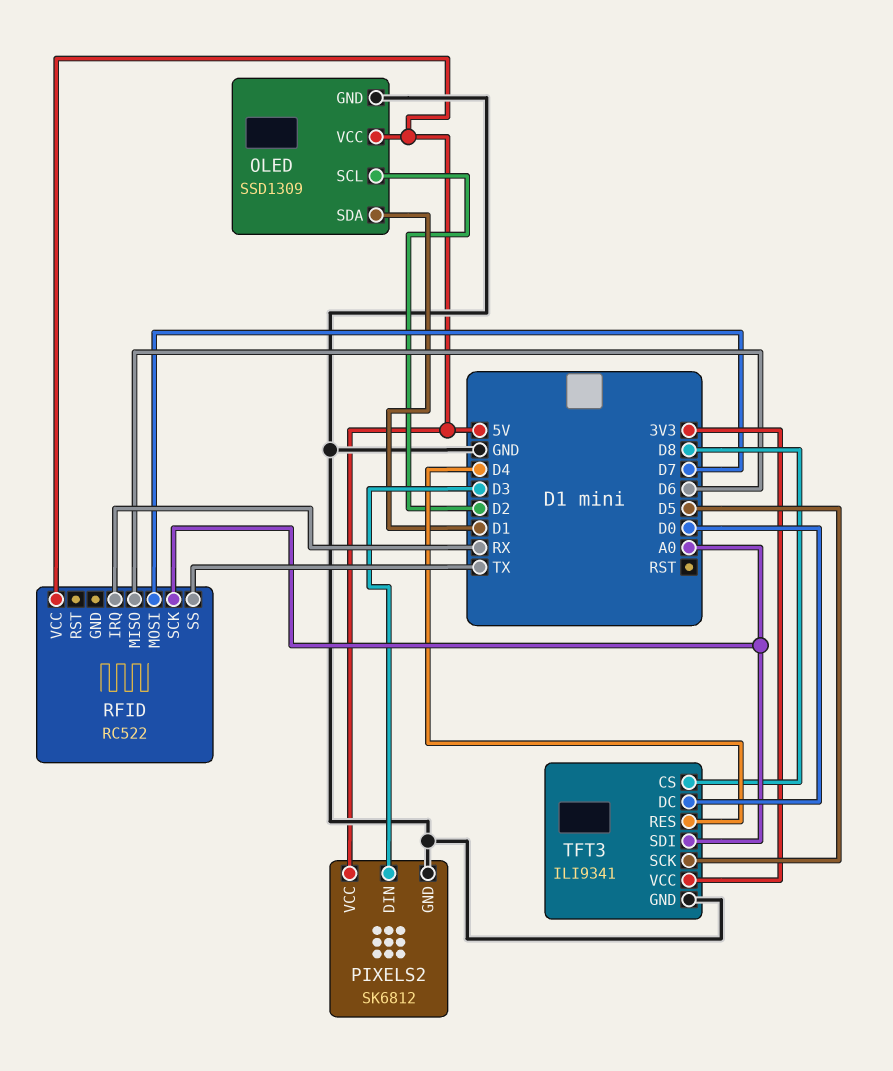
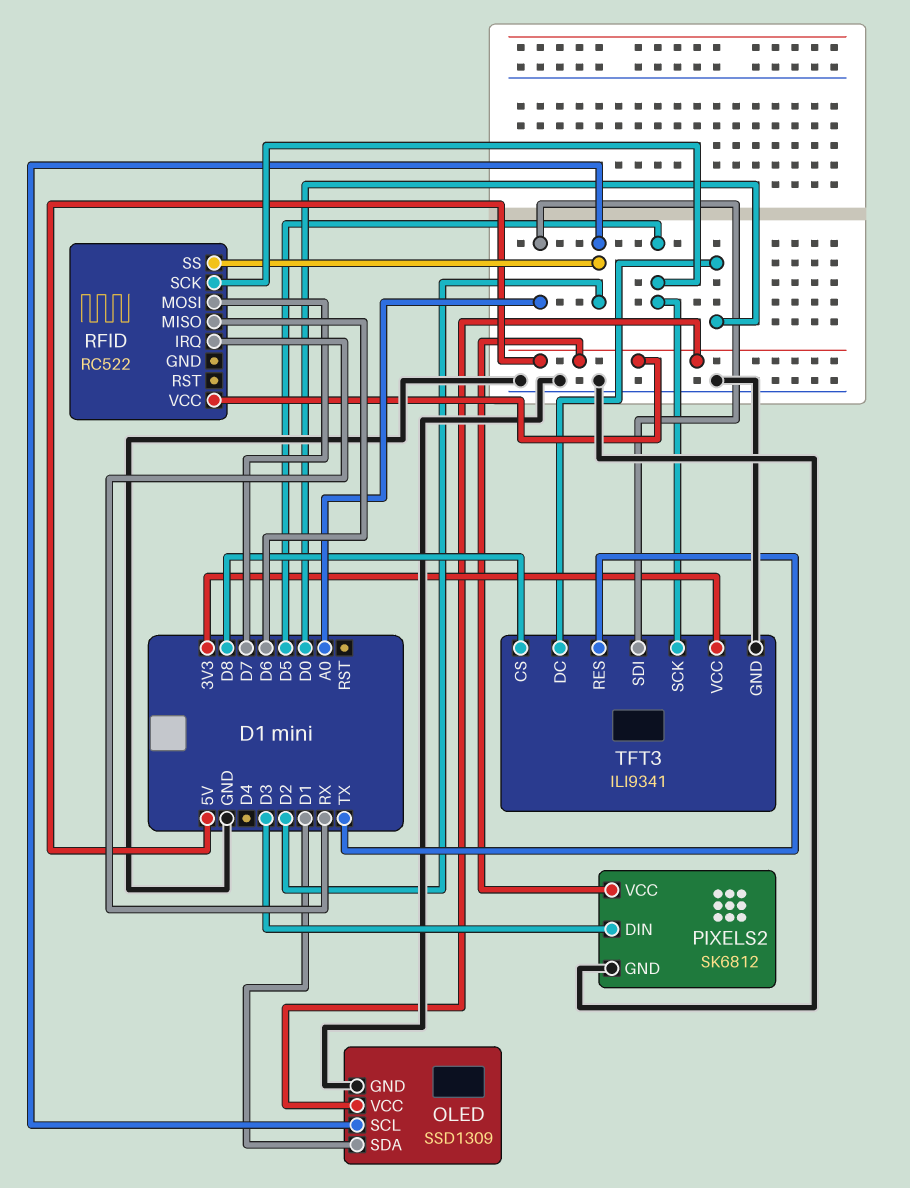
RFID pin SCK: A0 -> D5
RFID pin SS: TX -> D2
TFT3 pin RES: D4 -> TX

